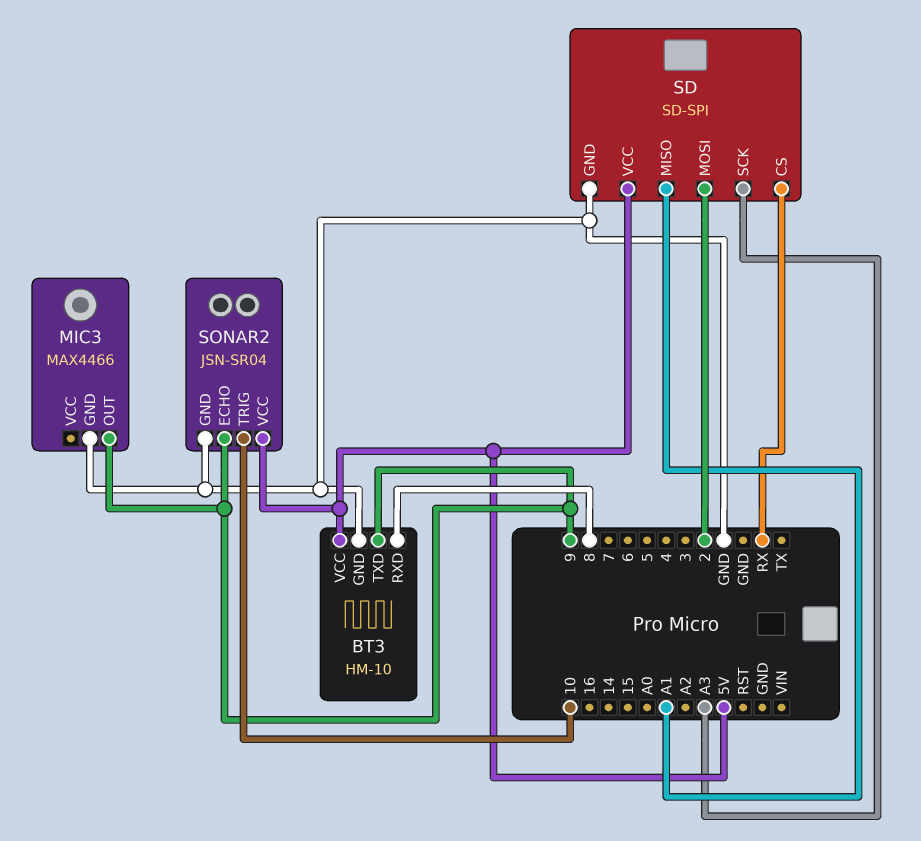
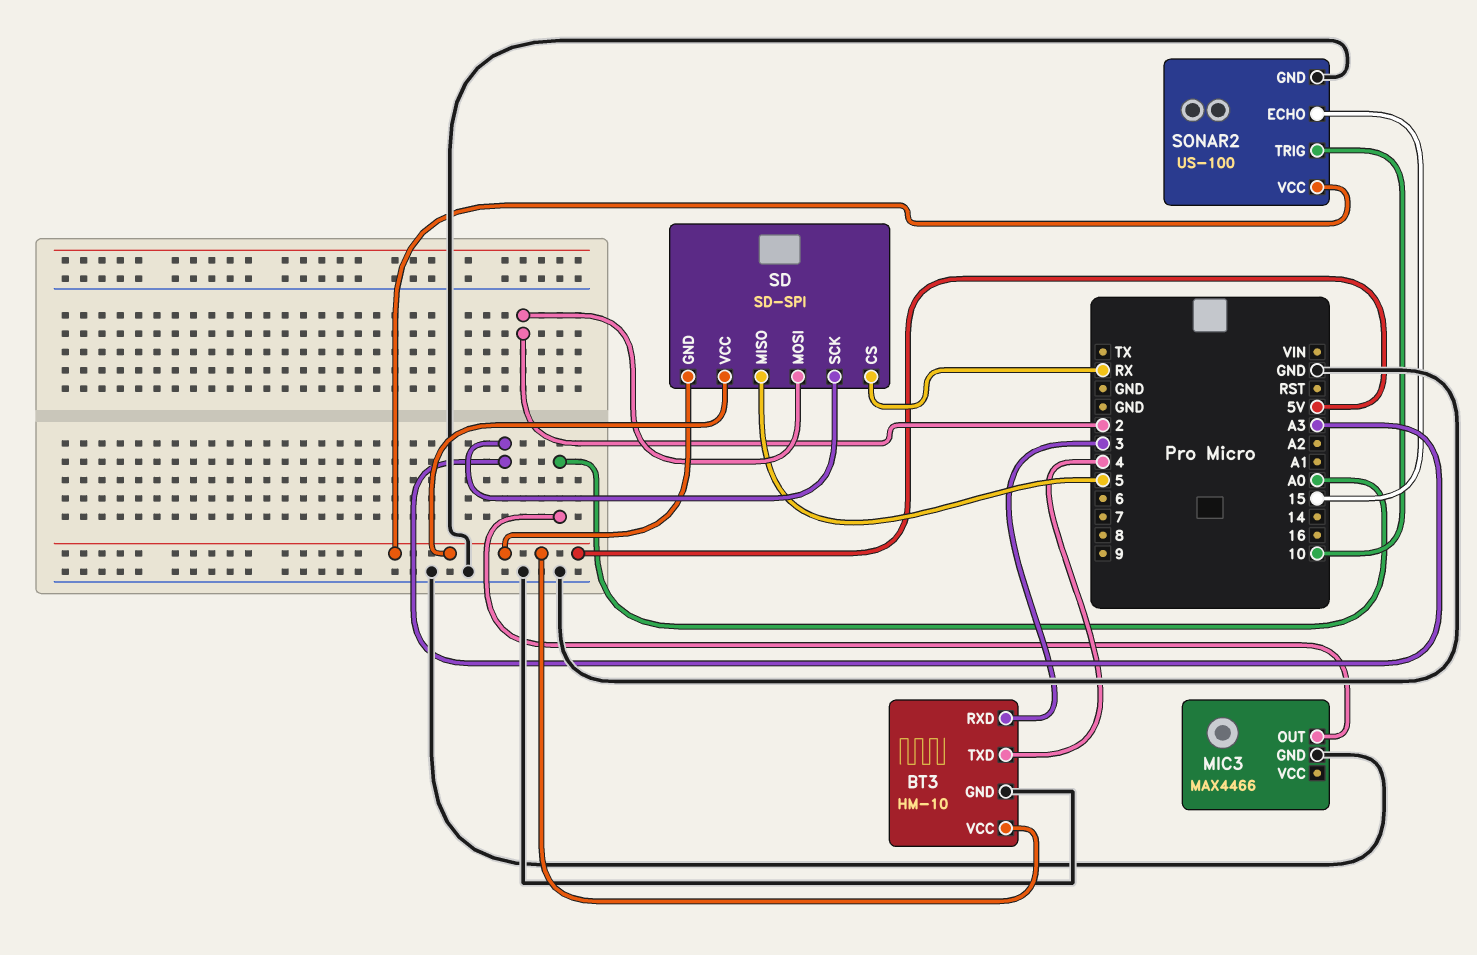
BT3 pin RXD: 8 -> 3
BT3 pin TXD: 9 -> 4
MIC3 pin OUT: 9 -> A0
SD pin GND: GND -> 5V
SD pin MISO: A1 -> 5
SONAR2: JSN-SR04 -> US-100
SONAR2 pin ECHO: 9 -> 15

